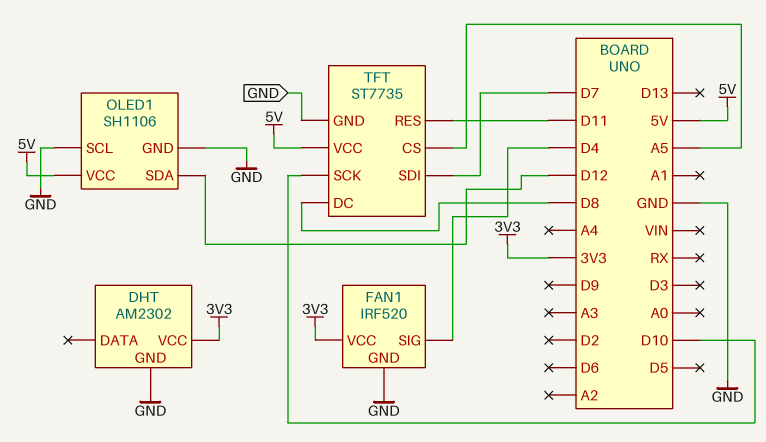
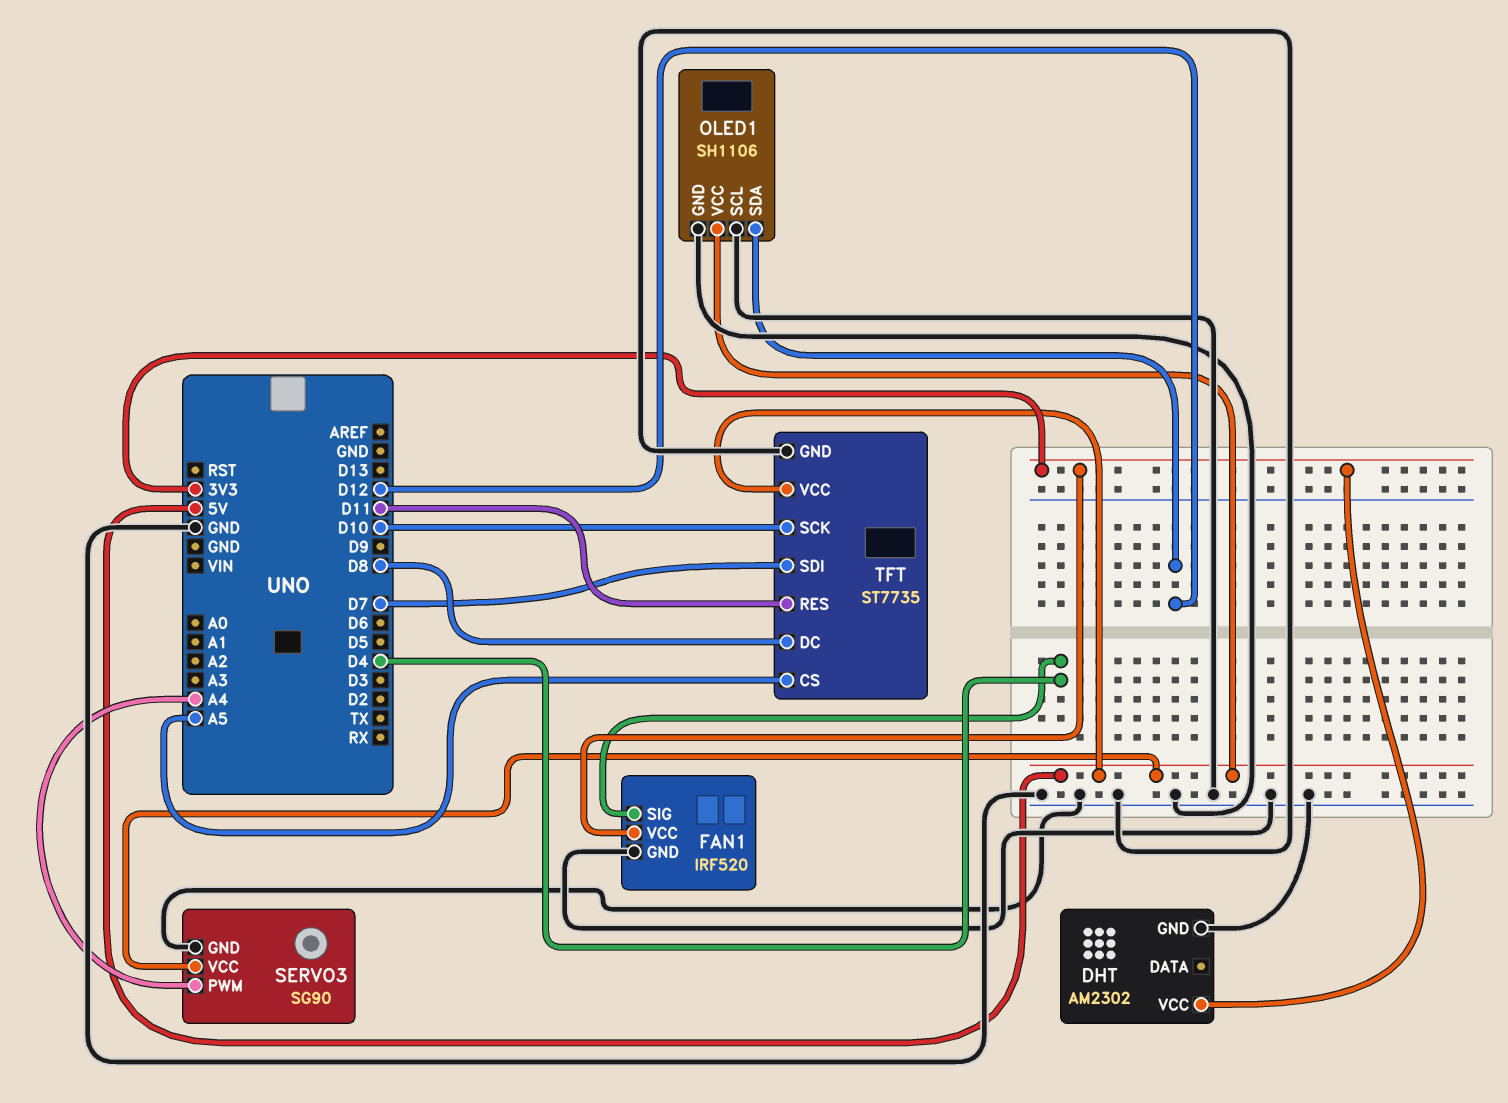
SERVO3: none -> SG90
SERVO3 pin GND: none -> GND
SERVO3 pin PWM: none -> A4
SERVO3 pin VCC: none -> 5V

